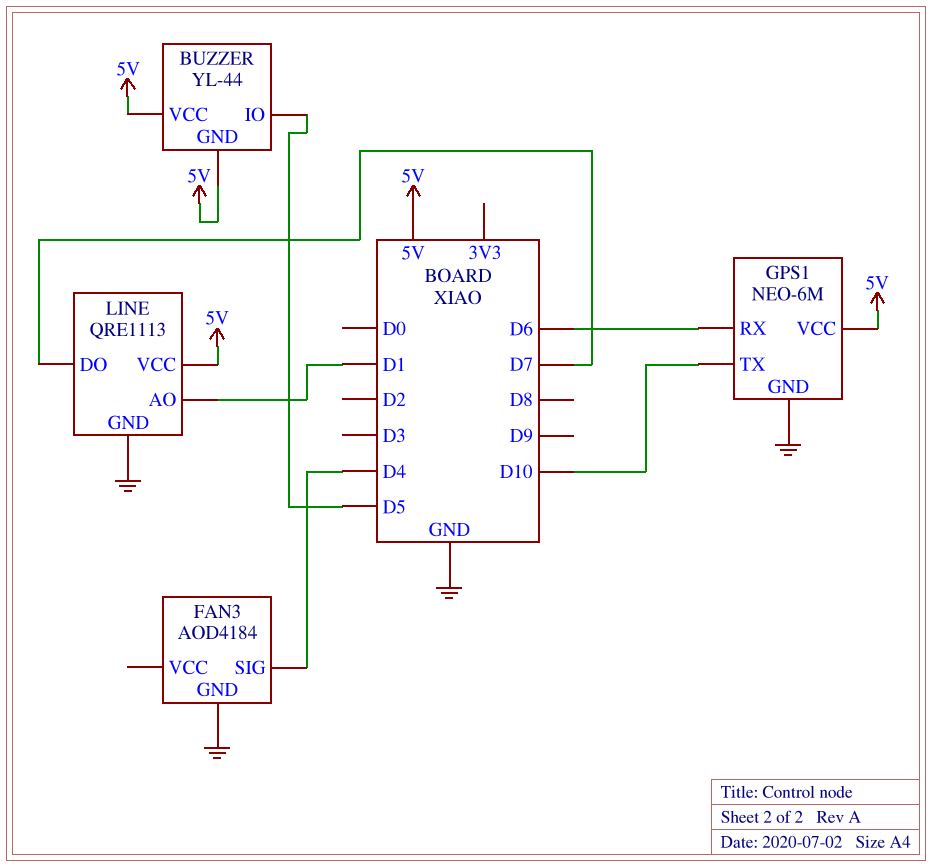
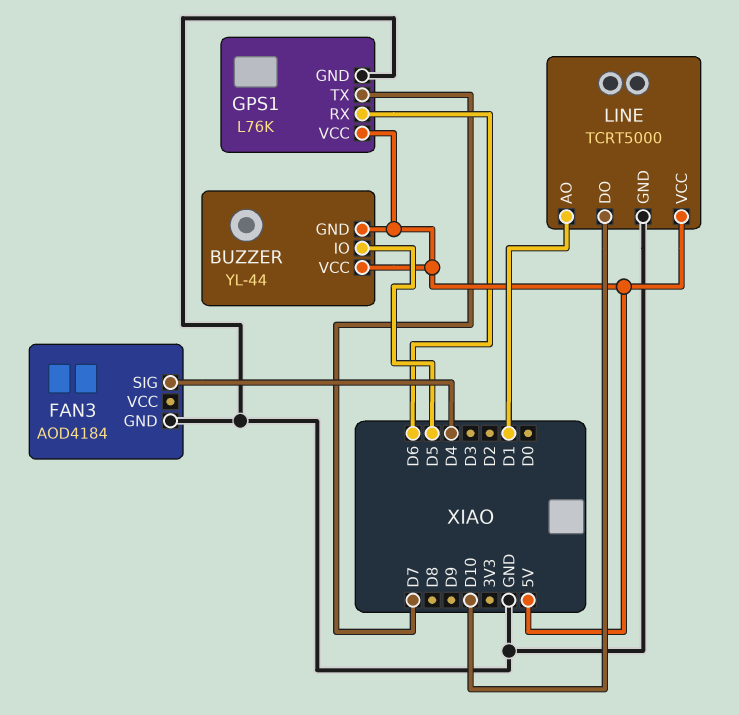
GPS1: NEO-6M -> L76K
GPS1 pin TX: D10 -> D7
LINE: QRE1113 -> TCRT5000
LINE pin DO: D7 -> D10

